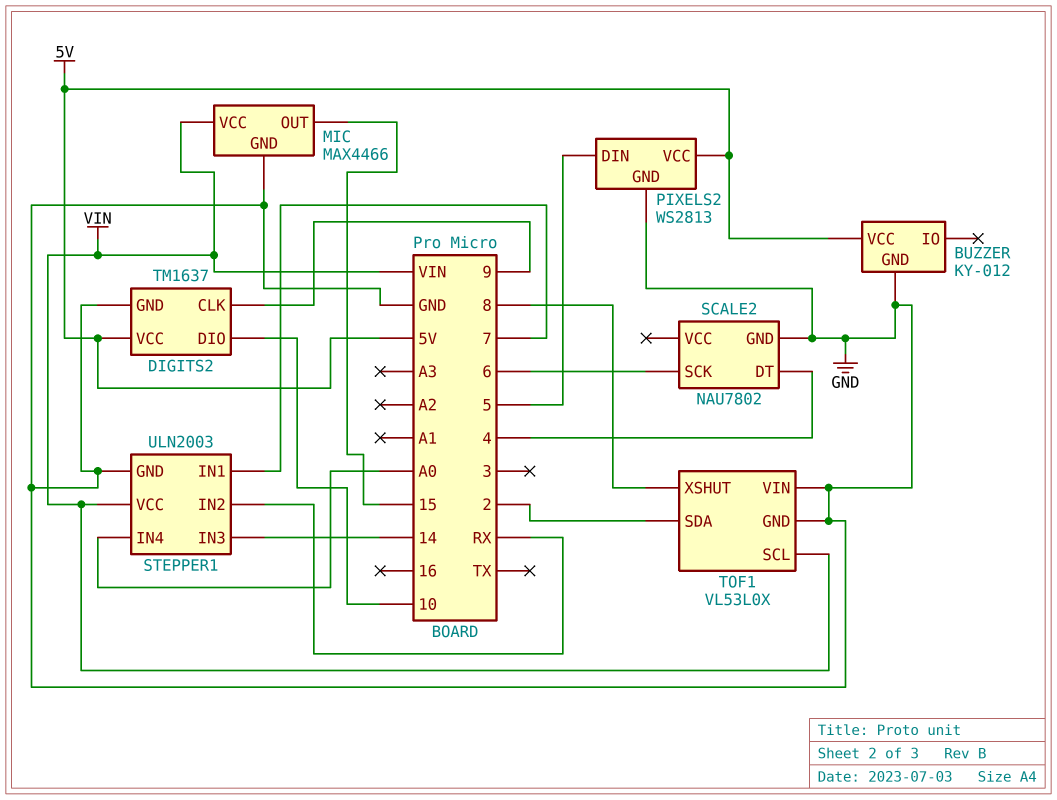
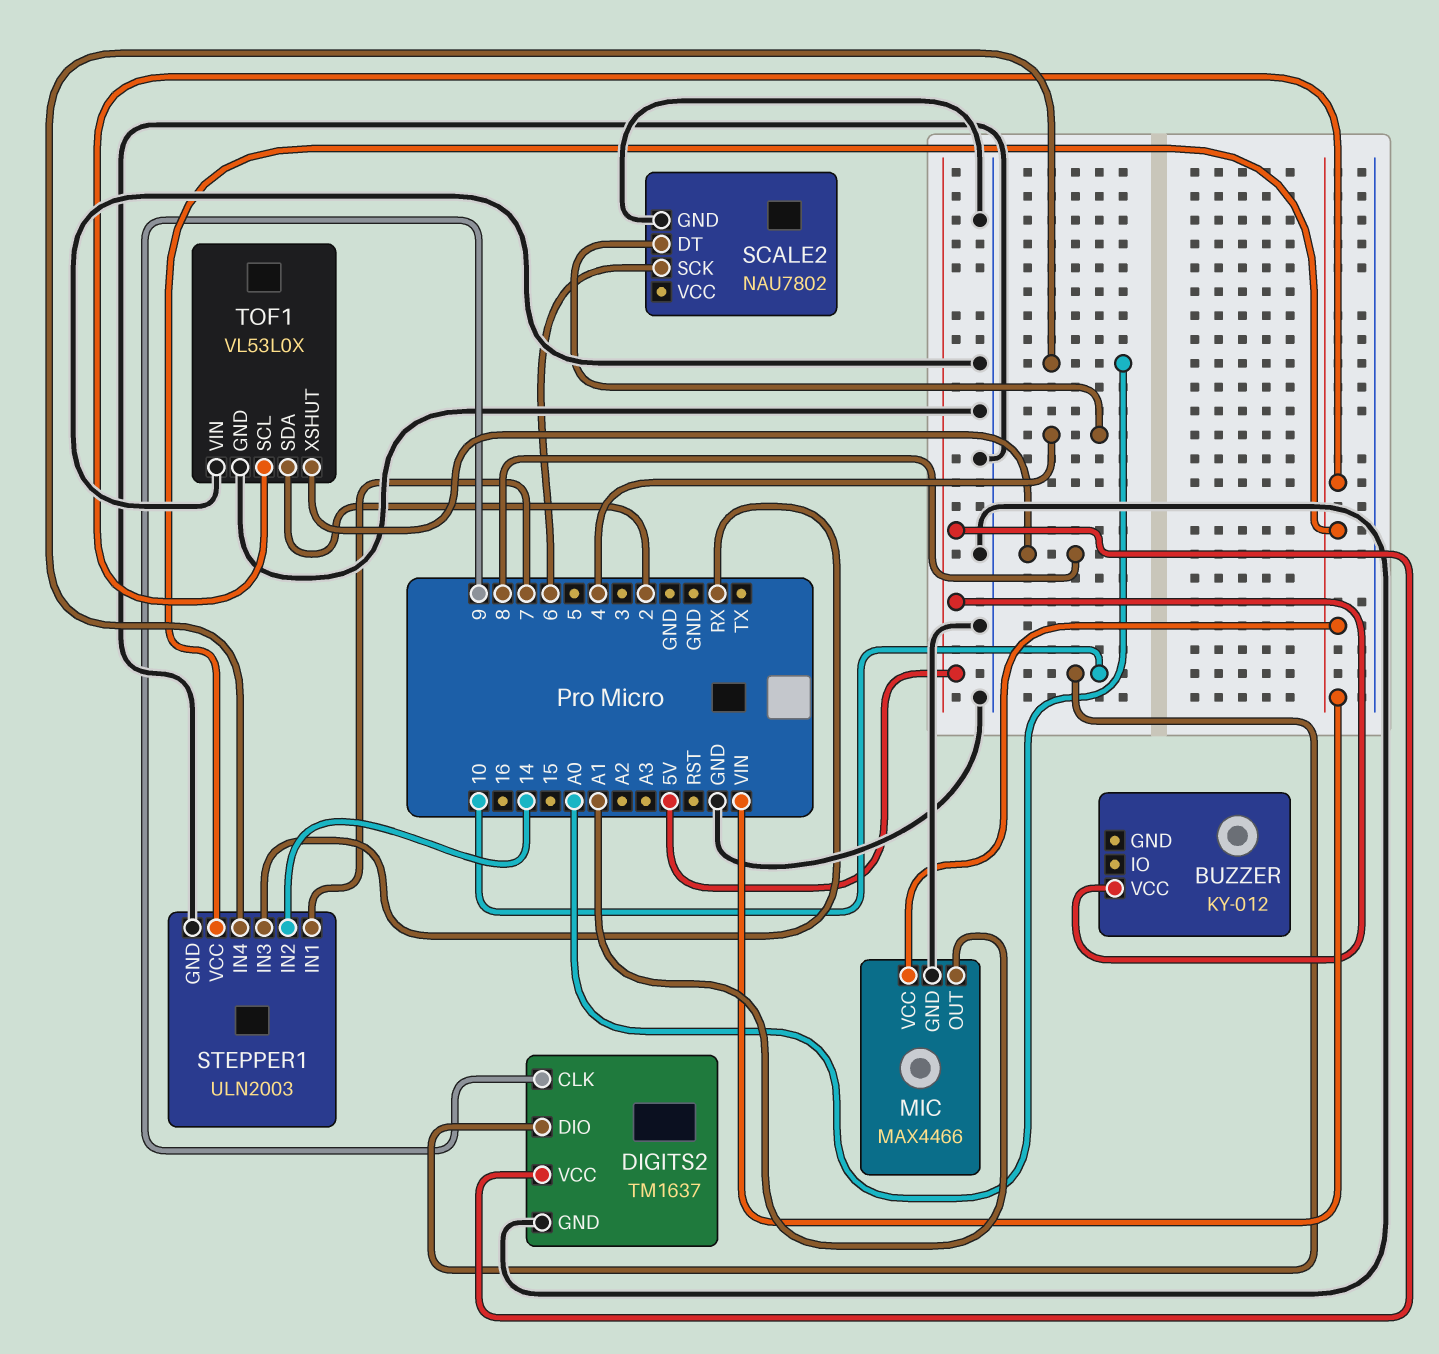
BUZZER pin GND: GND -> none
MIC pin OUT: 15 -> A1
PIXELS2: WS2813 -> none
PIXELS2 pin DIN: 5 -> none
PIXELS2 pin GND: GND -> none
PIXELS2 pin VCC: 5V -> none
STEPPER1 pin IN2: RX -> 14
STEPPER1 pin IN3: 14 -> RX

